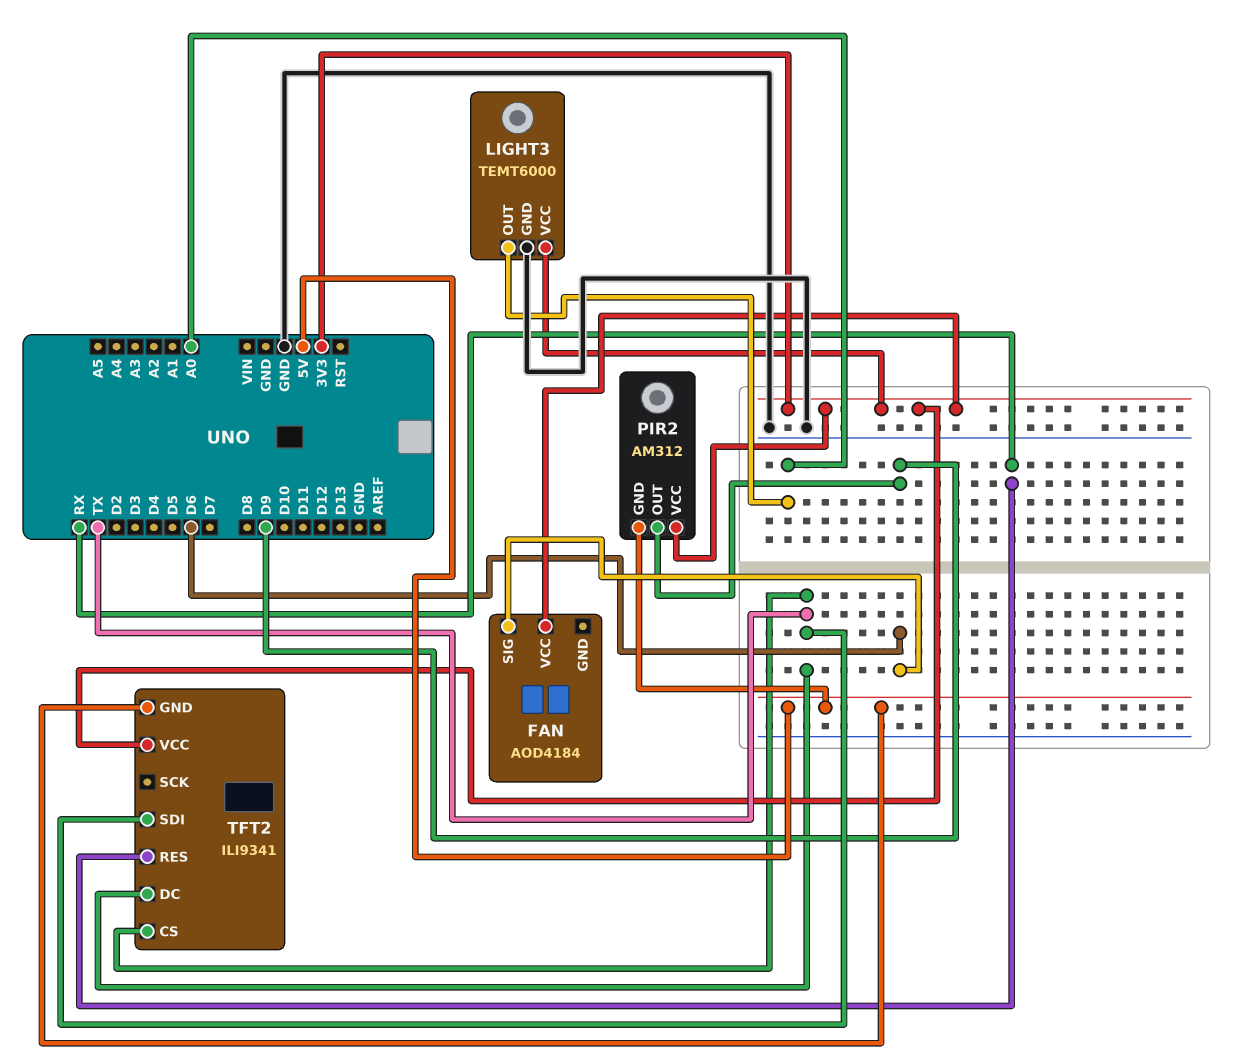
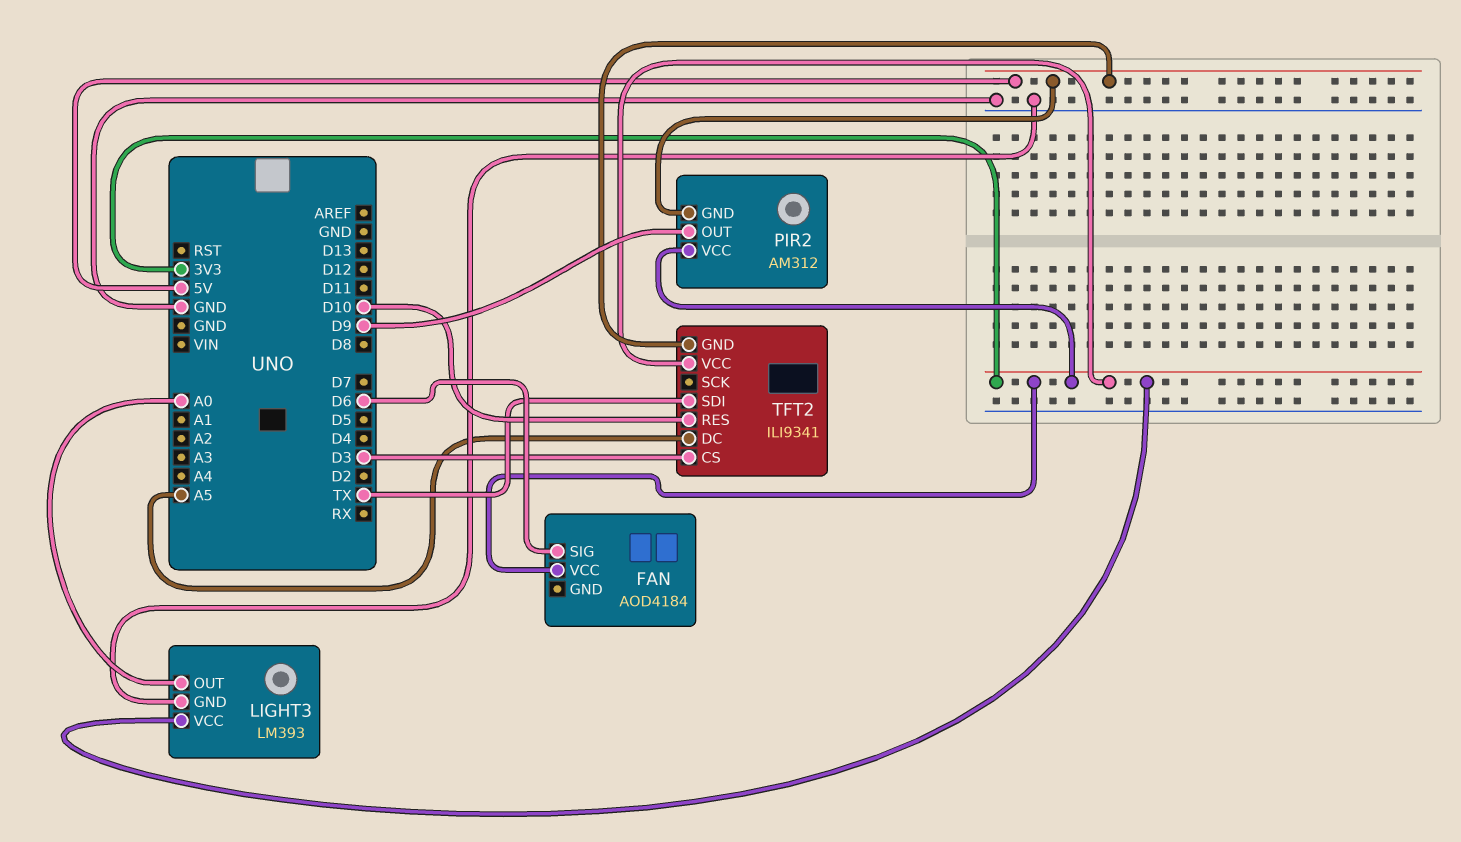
LIGHT3: TEMT6000 -> LM393
TFT2 pin CS: TX -> D3
TFT2 pin DC: TX -> A5
TFT2 pin RES: RX -> D10

